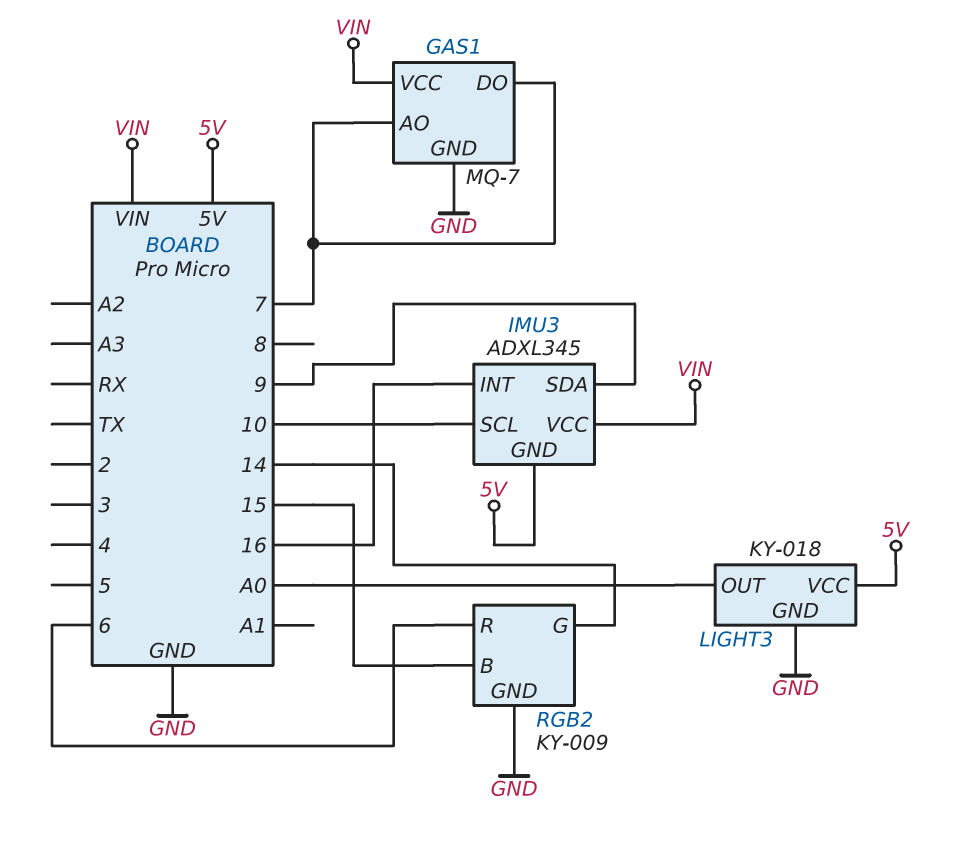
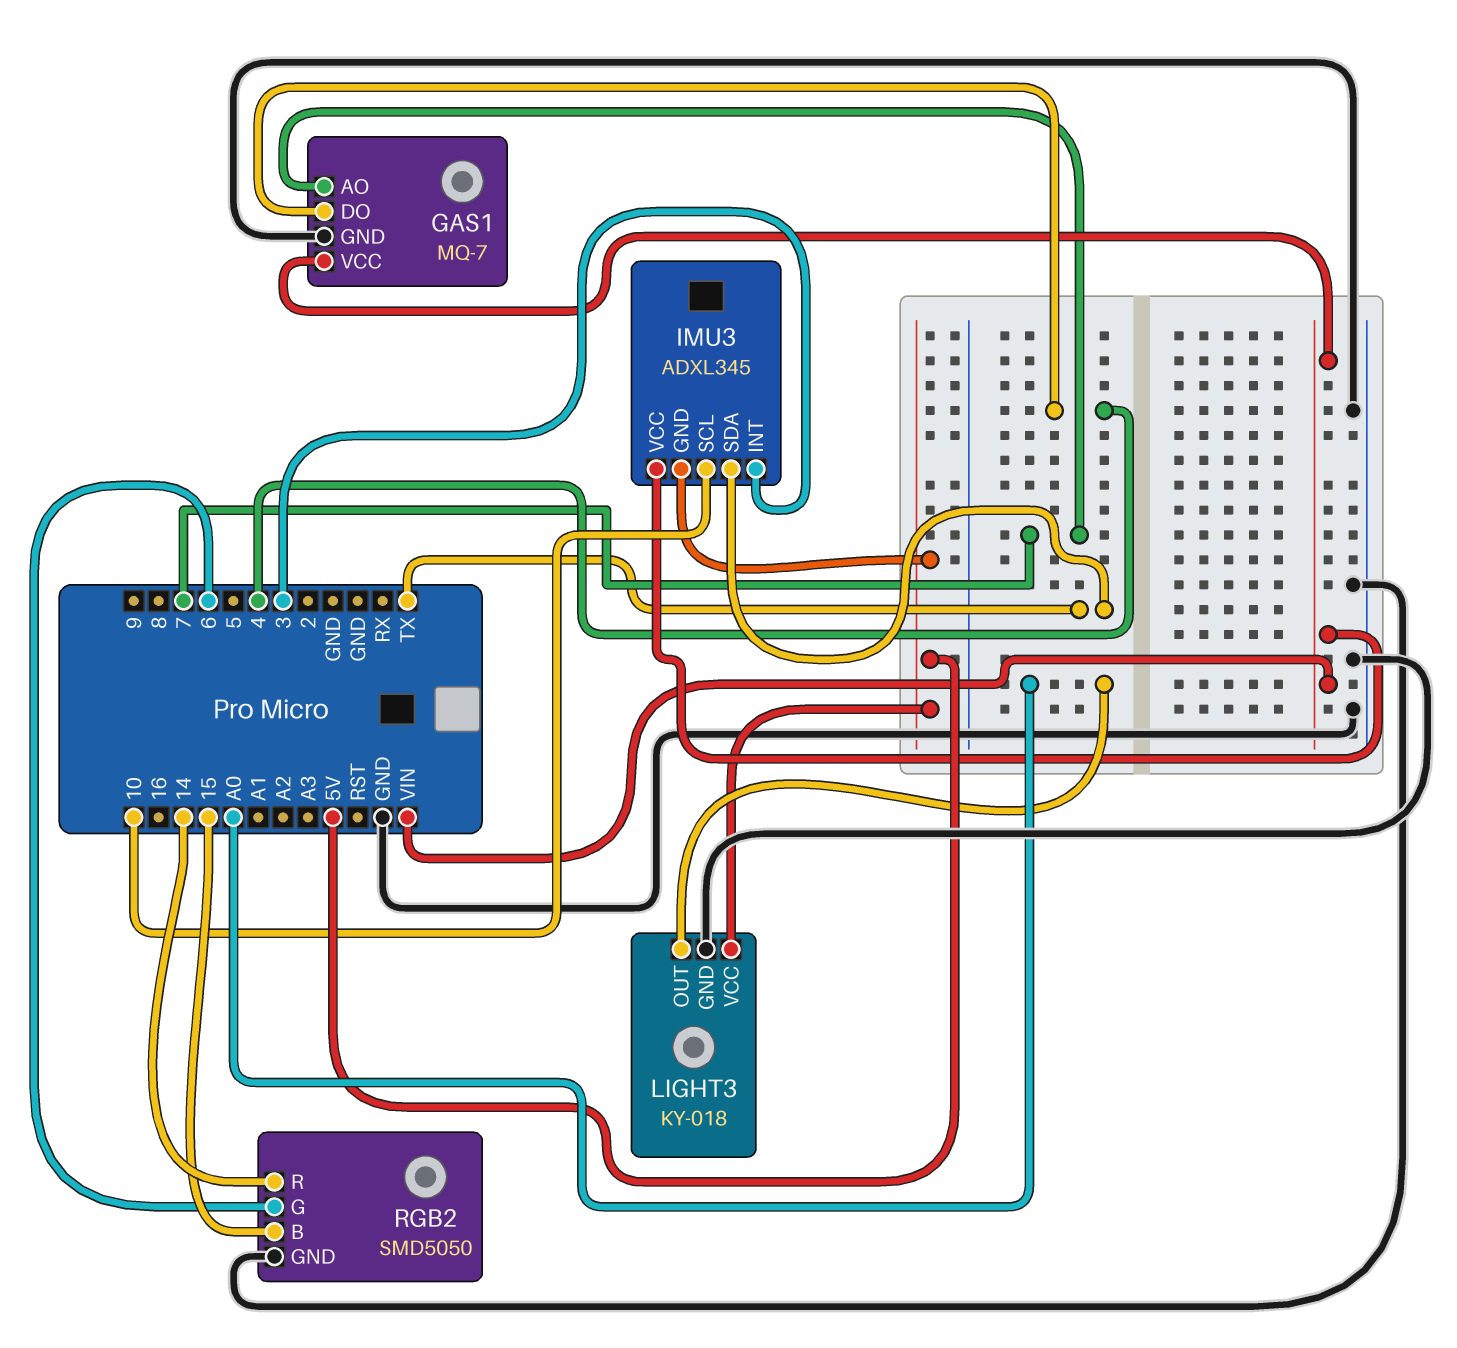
GAS1 pin DO: 7 -> 4
IMU3 pin INT: 16 -> 3
IMU3 pin SDA: 9 -> TX
RGB2: KY-009 -> SMD5050
RGB2 pin G: 14 -> 6
RGB2 pin R: 6 -> 14

